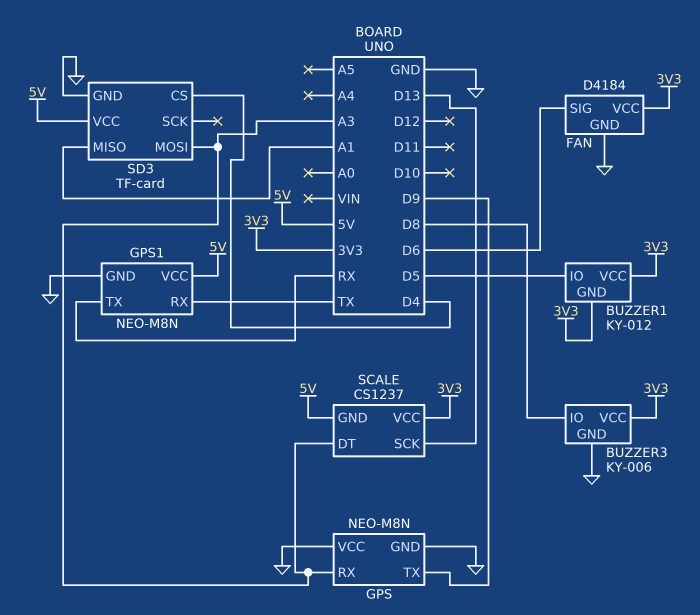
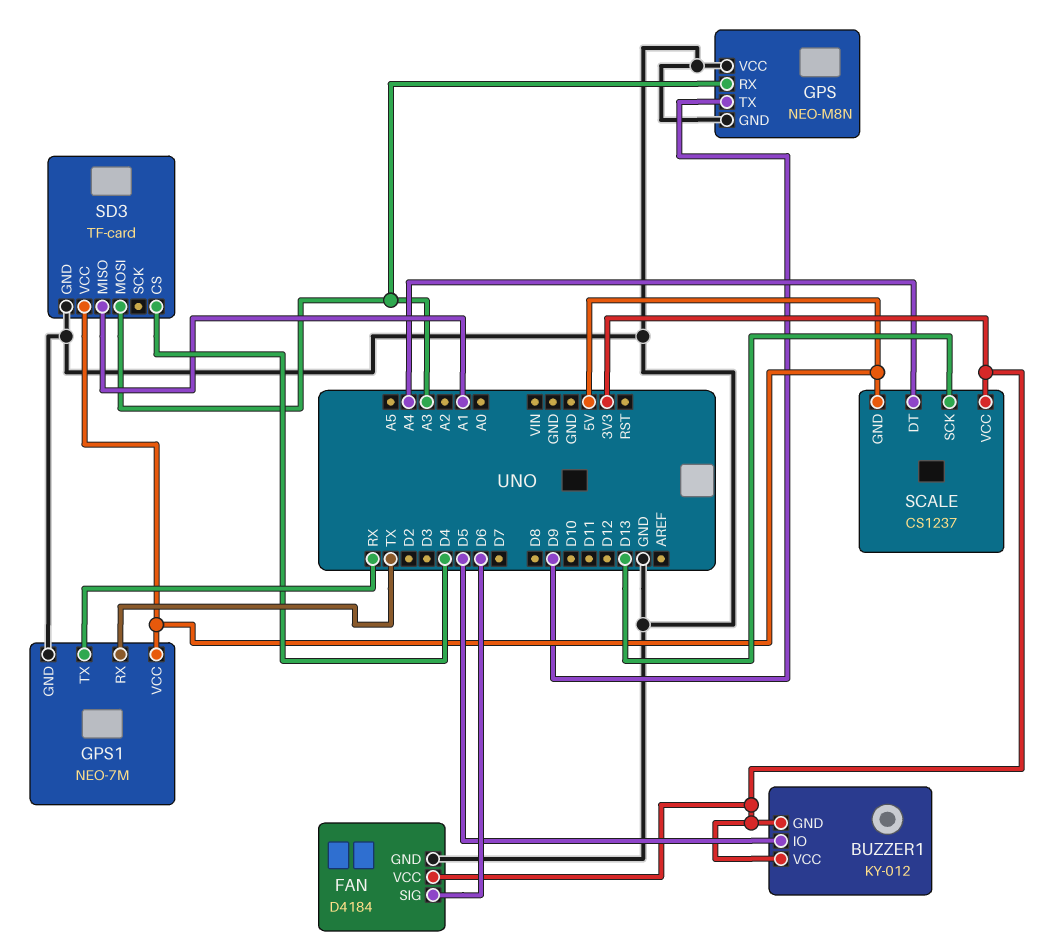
BUZZER3: KY-006 -> none
BUZZER3 pin GND: GND -> none
BUZZER3 pin IO: D8 -> none
BUZZER3 pin VCC: 3V3 -> none
GPS1: NEO-M8N -> NEO-7M
SCALE pin DT: A3 -> A4

